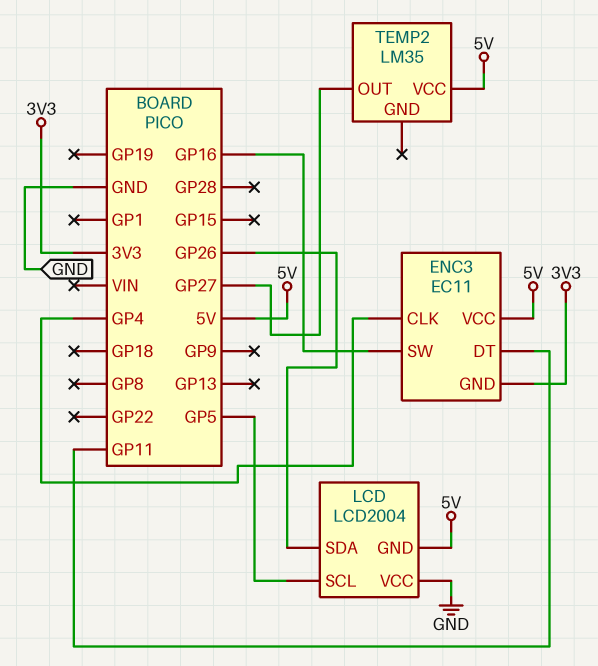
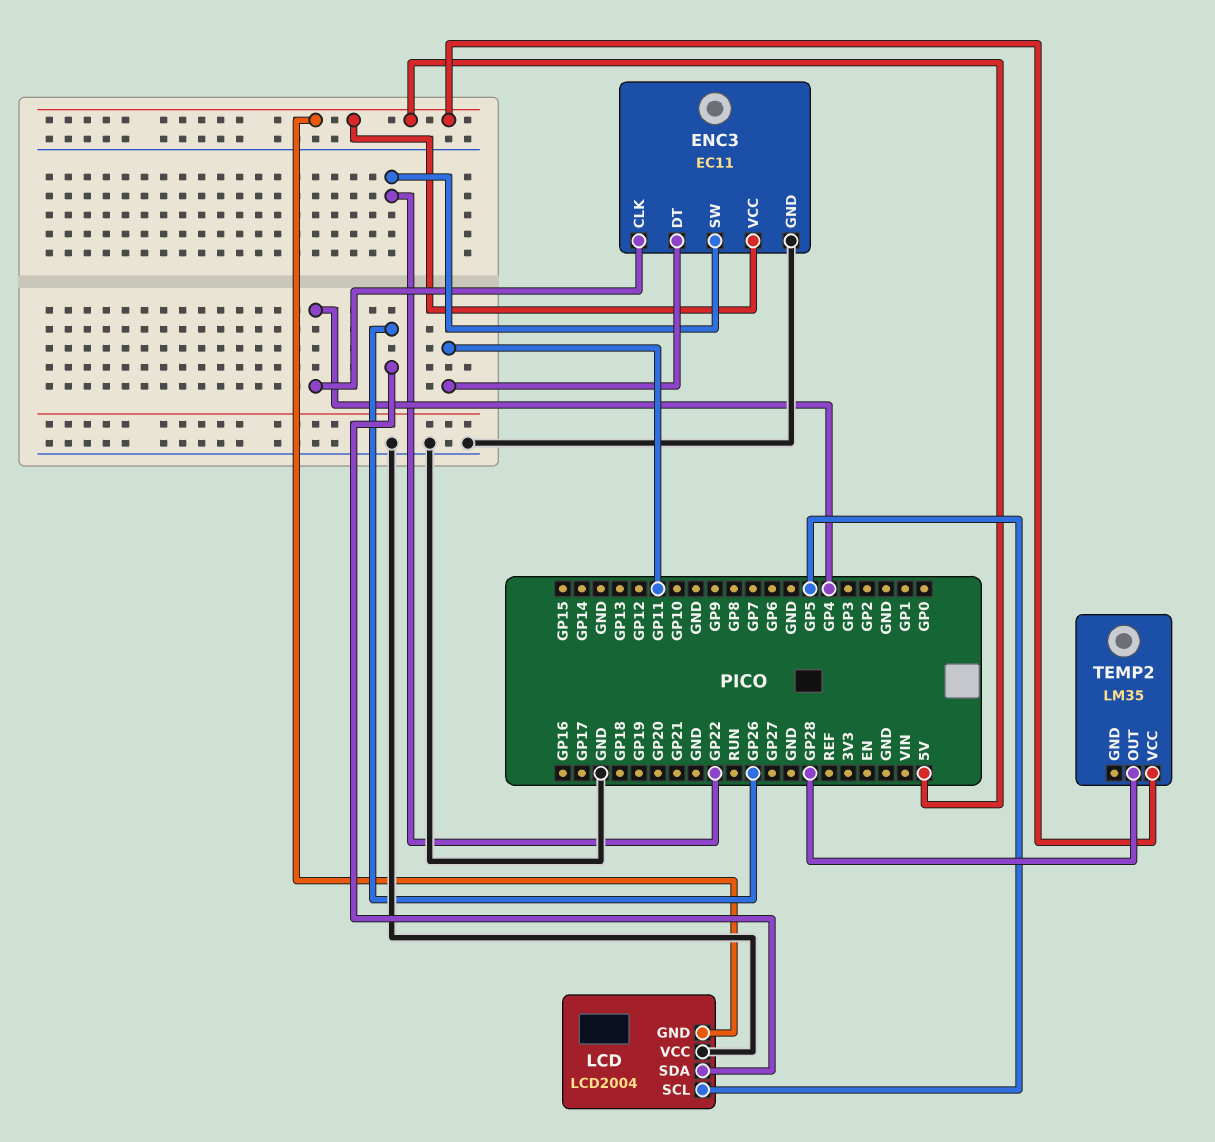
ENC3 pin GND: 3V3 -> GND
ENC3 pin SW: GP16 -> GP22
TEMP2 pin OUT: GP27 -> GP28

